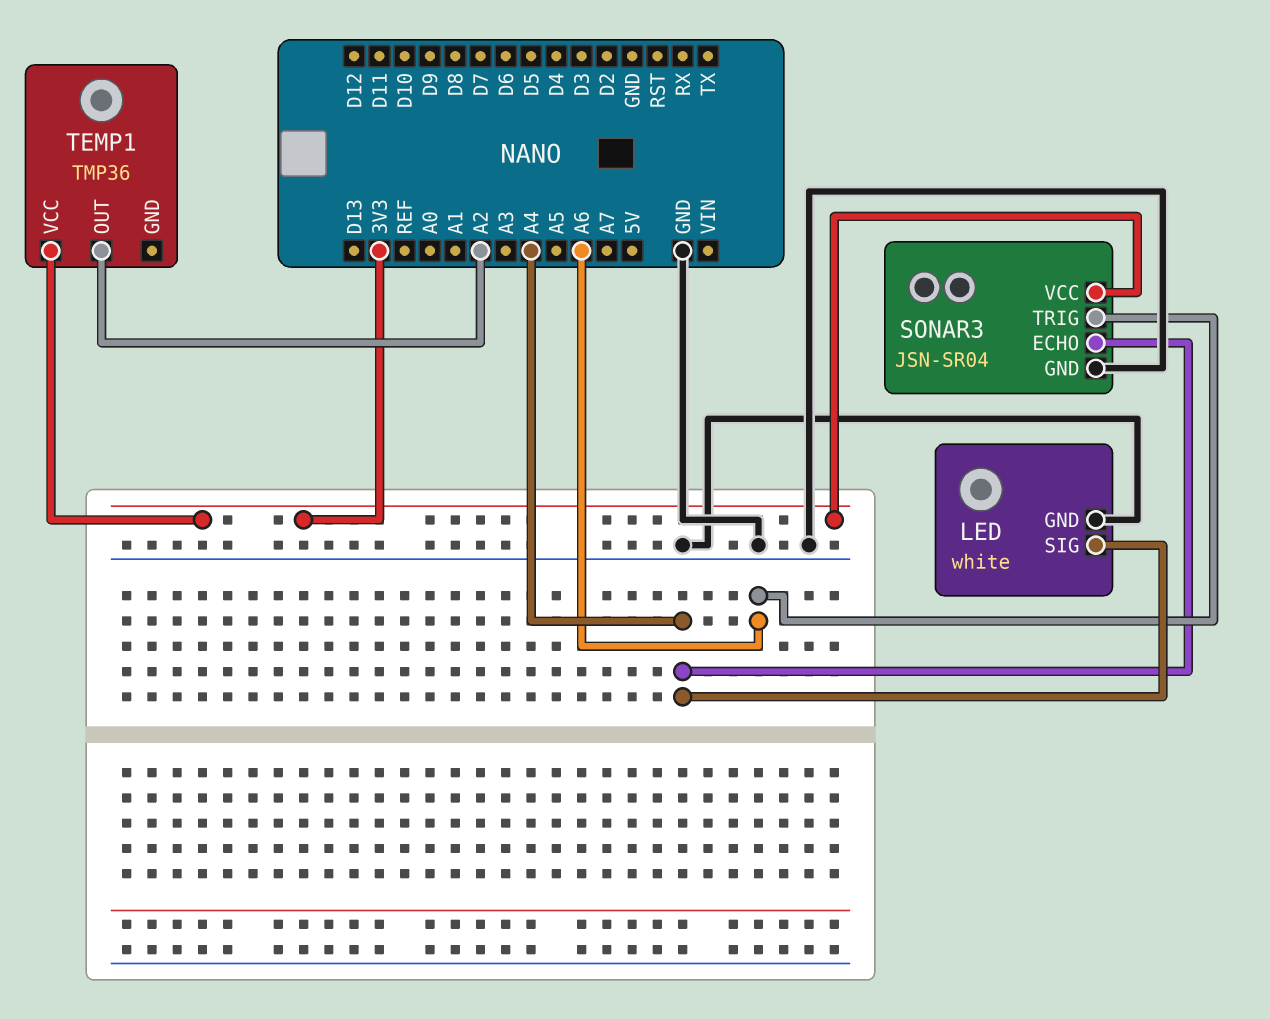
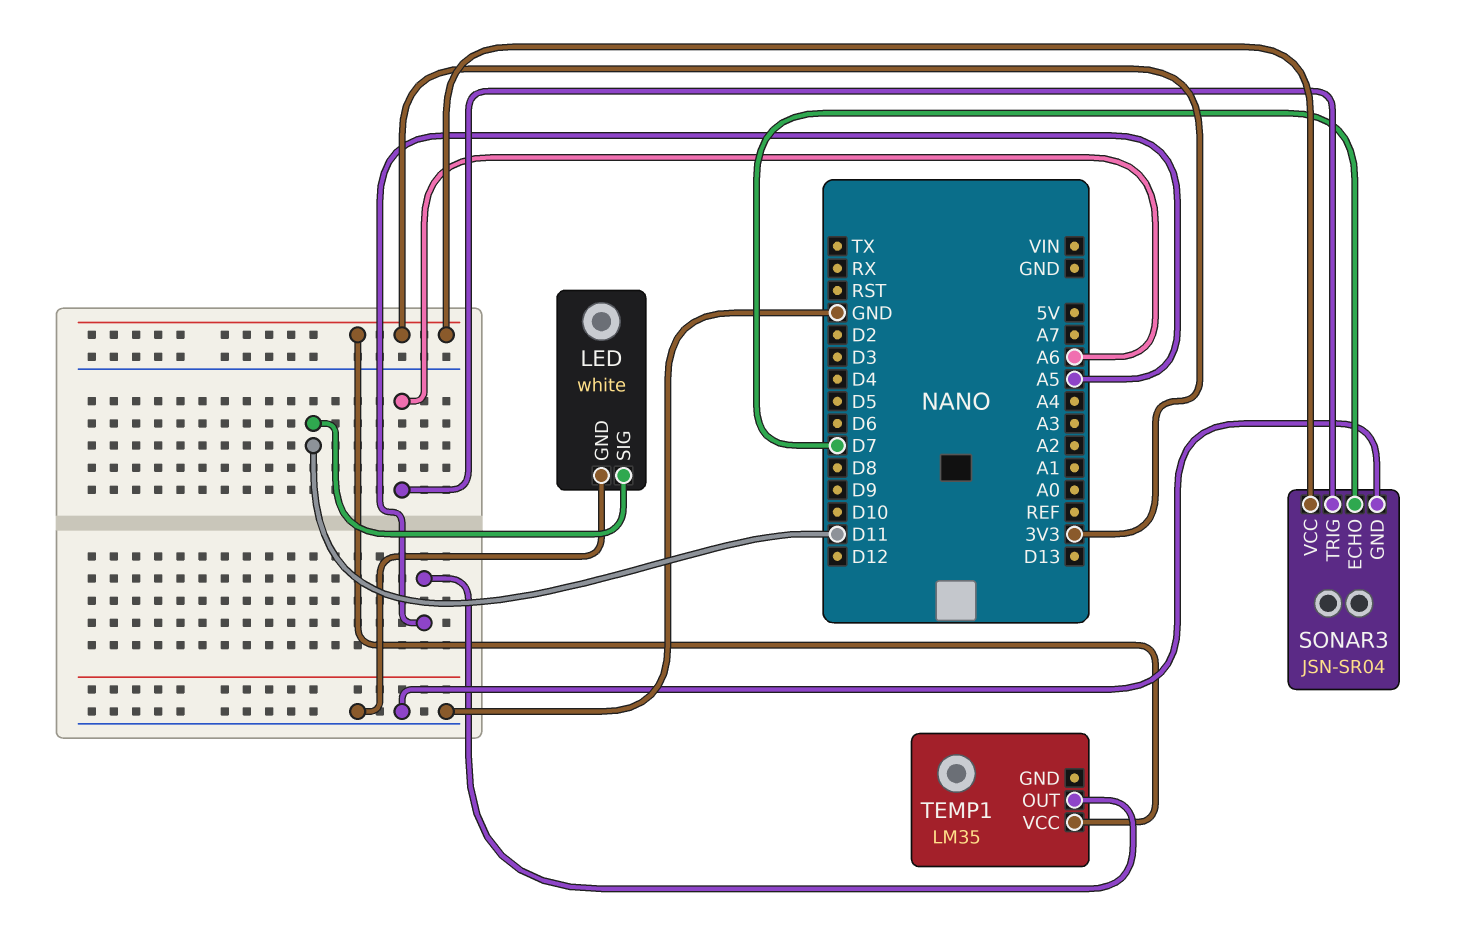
LED pin SIG: A4 -> D11
SONAR3 pin ECHO: A4 -> D7
TEMP1: TMP36 -> LM35
TEMP1 pin OUT: A2 -> A5

